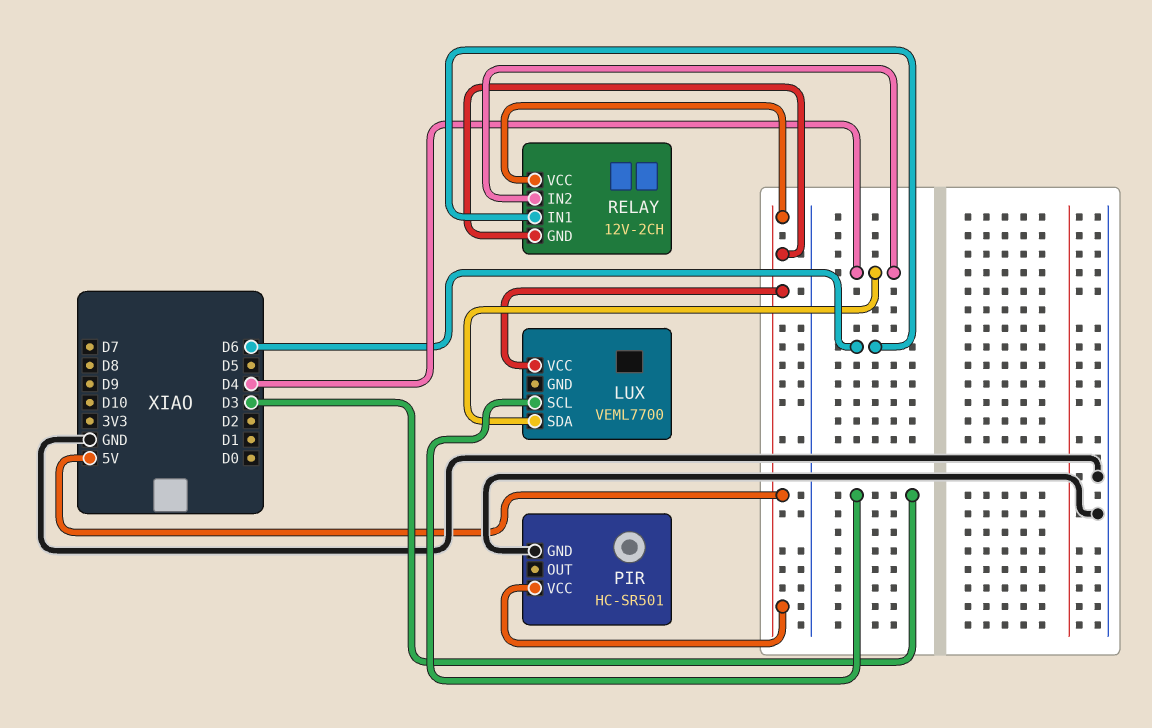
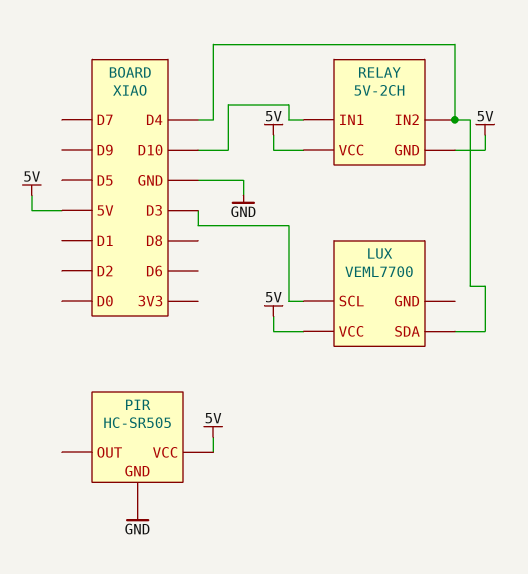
PIR: HC-SR501 -> HC-SR505
RELAY: 12V-2CH -> 5V-2CH
RELAY pin IN1: D6 -> D10

